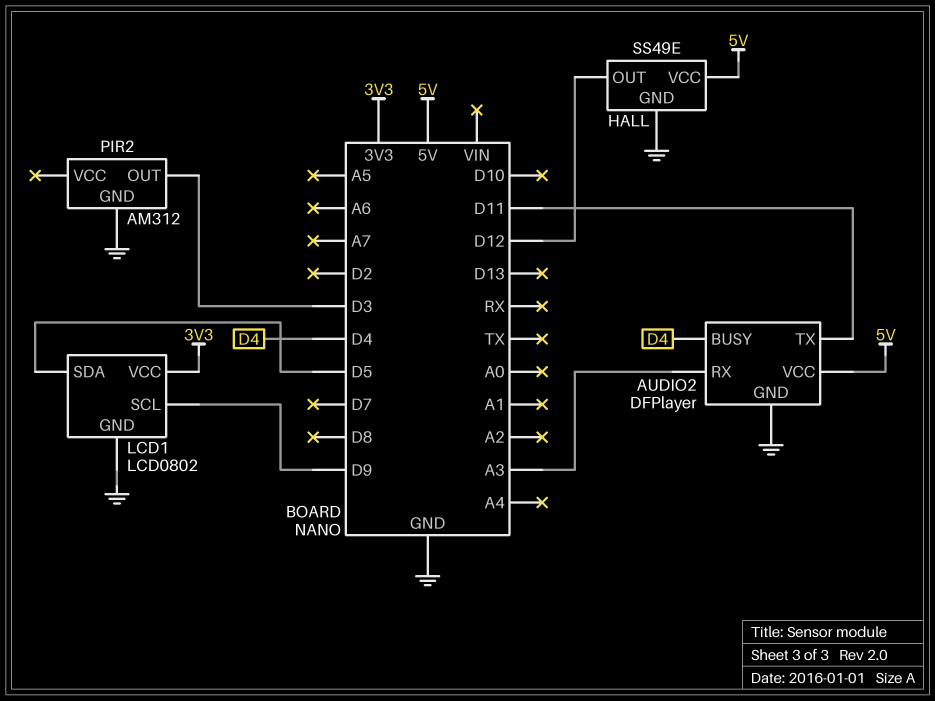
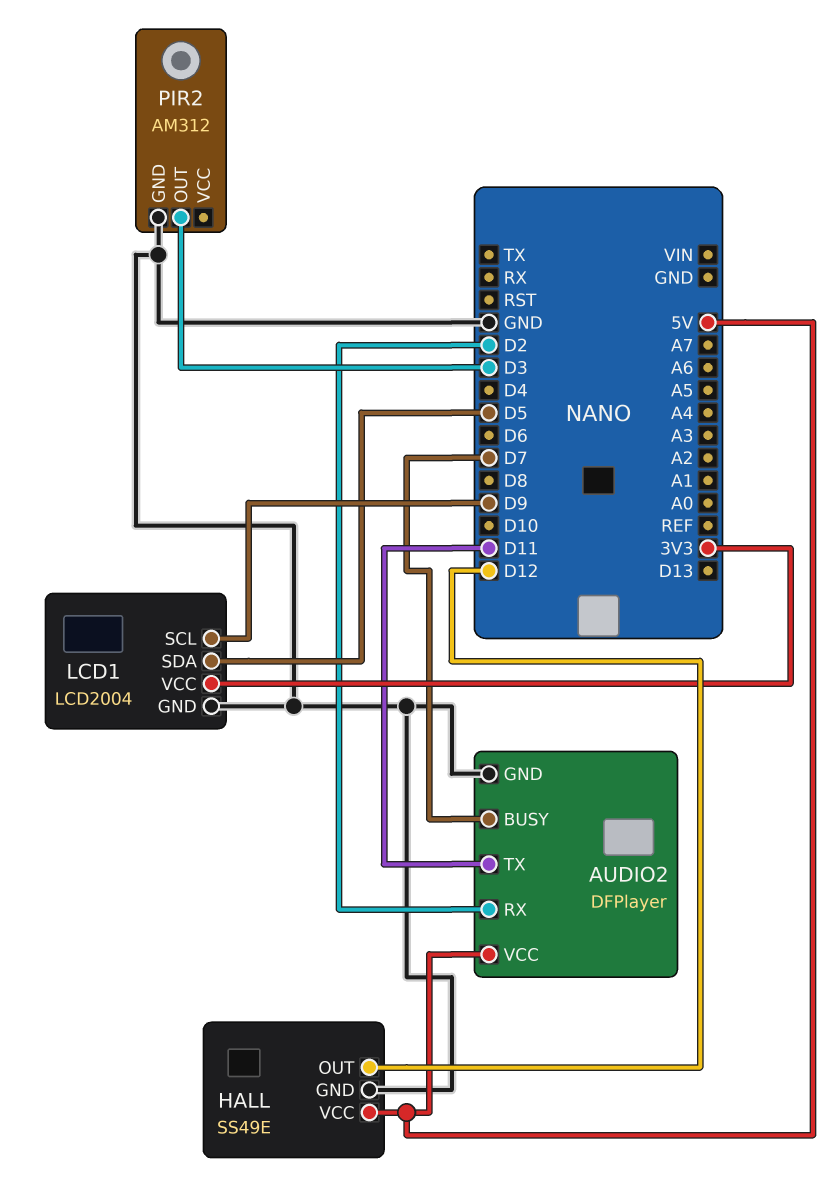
AUDIO2 pin BUSY: D4 -> D7
AUDIO2 pin RX: A3 -> D2
LCD1: LCD0802 -> LCD2004

